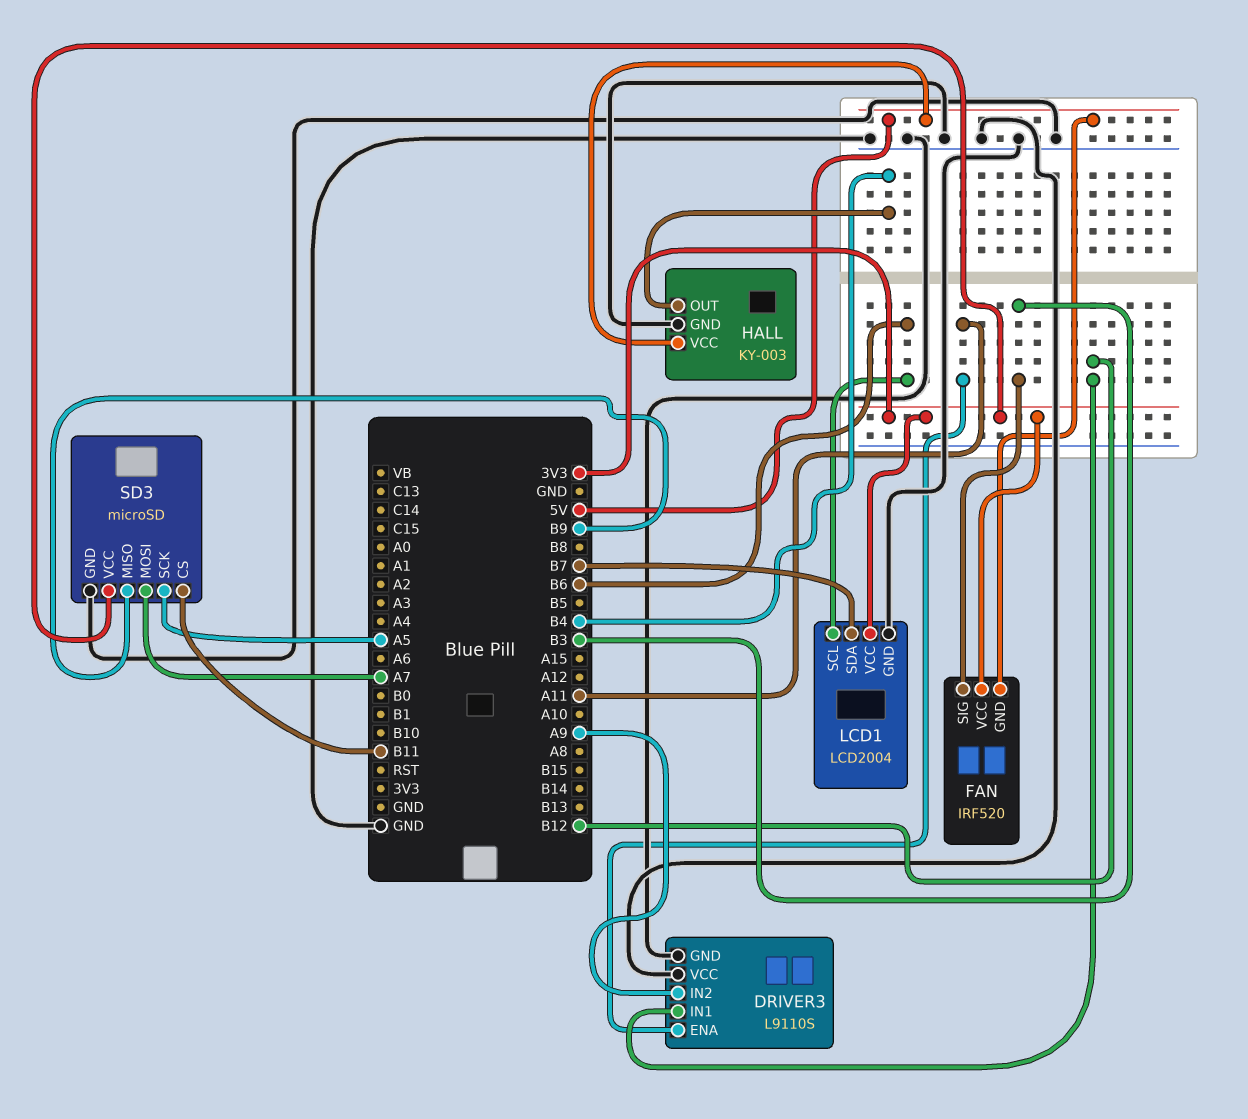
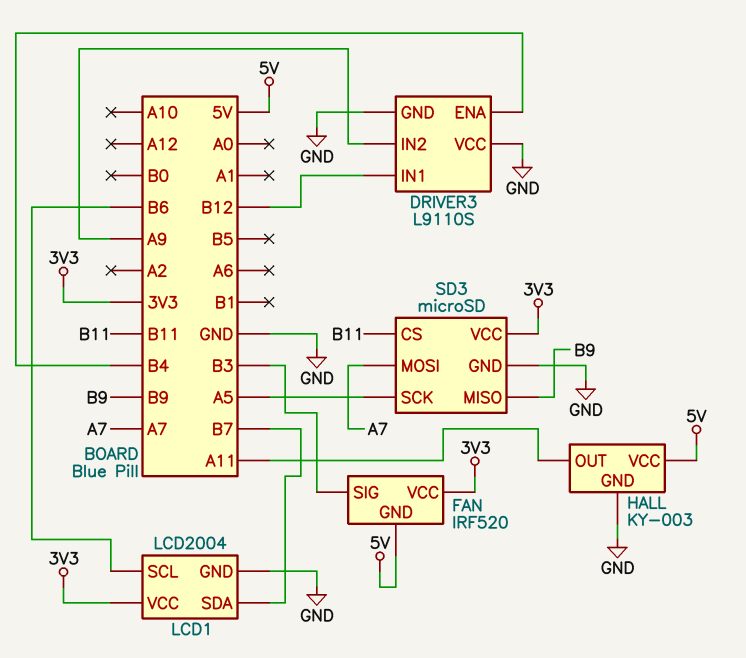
DRIVER3 pin ENA: A11 -> B4
HALL pin OUT: B4 -> A11

